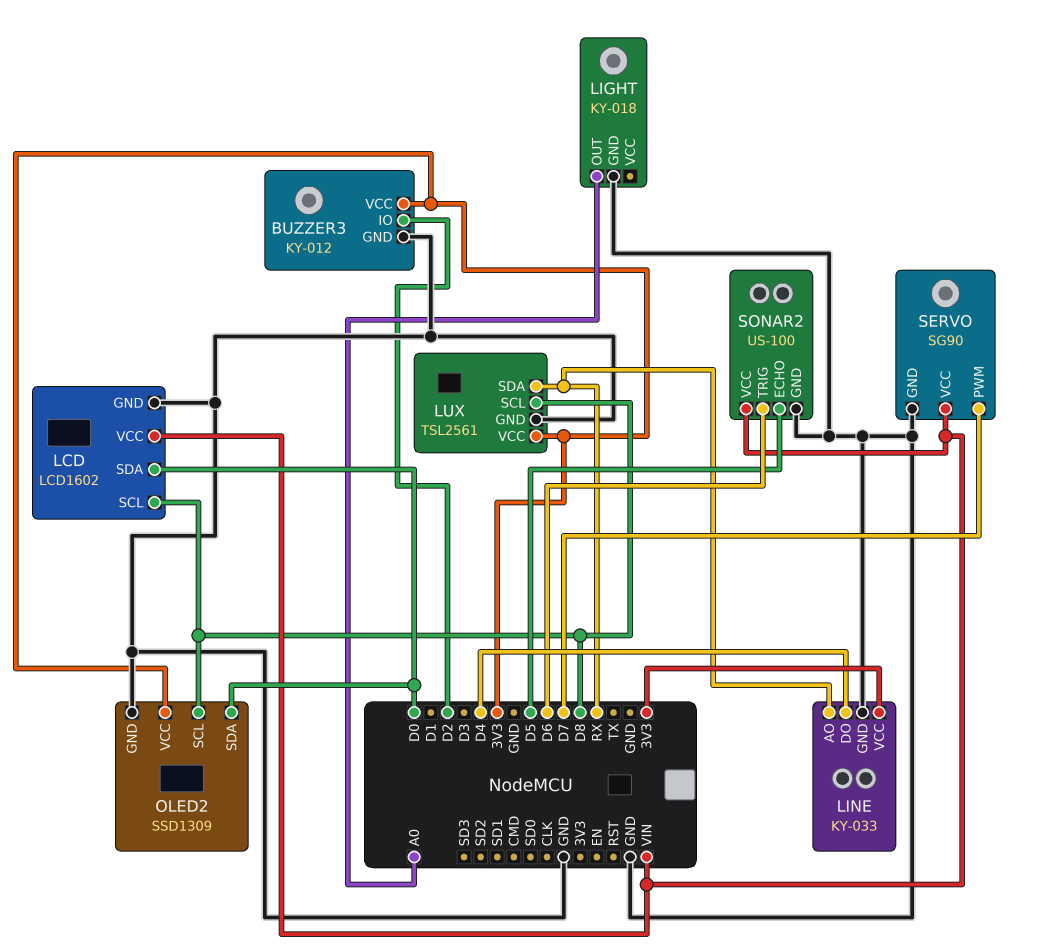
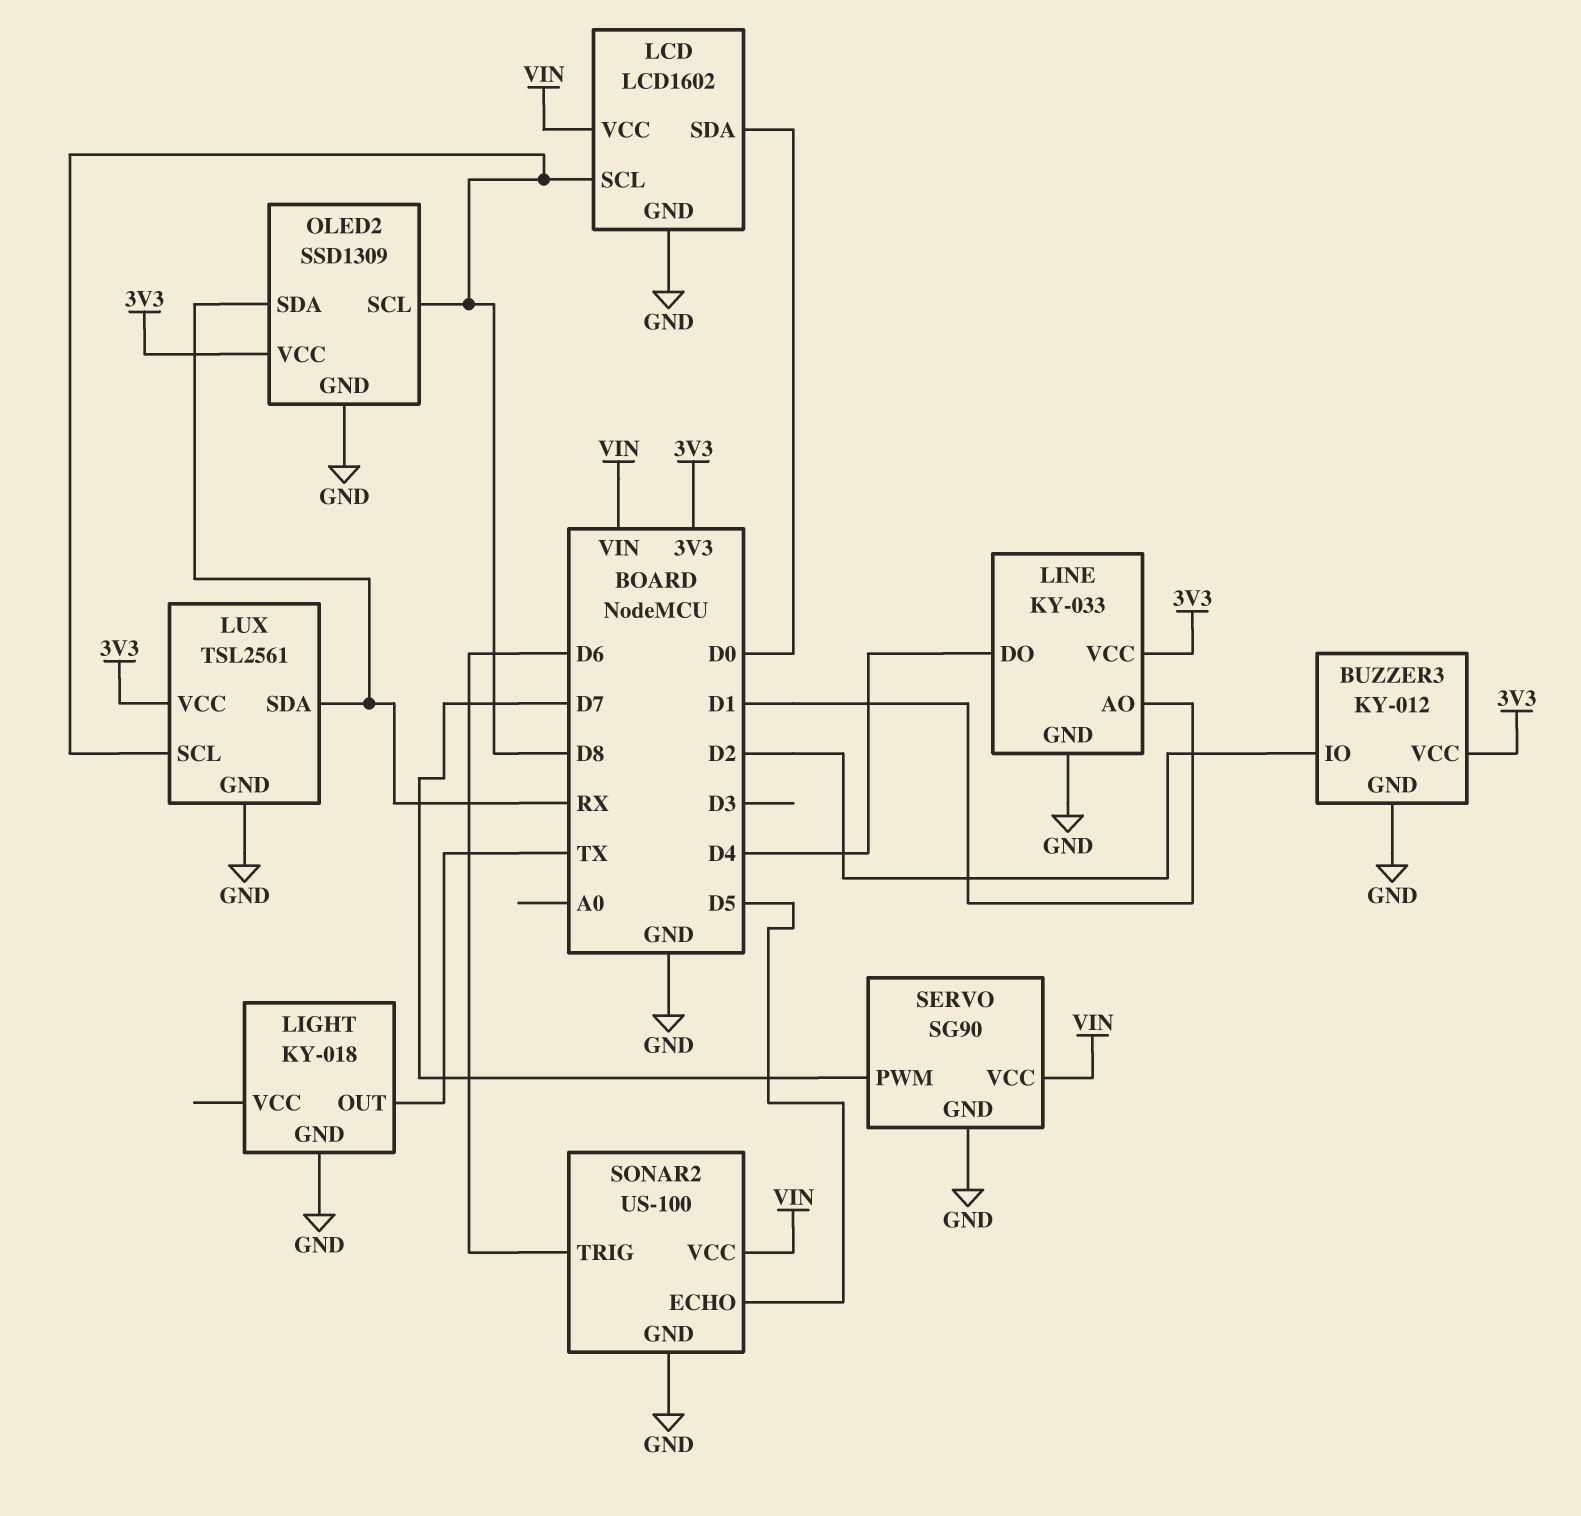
LIGHT pin OUT: A0 -> TX
LINE pin AO: RX -> D1
OLED2 pin SDA: D0 -> RX

